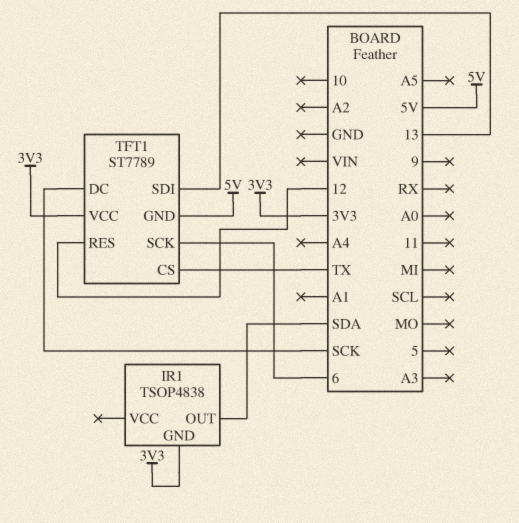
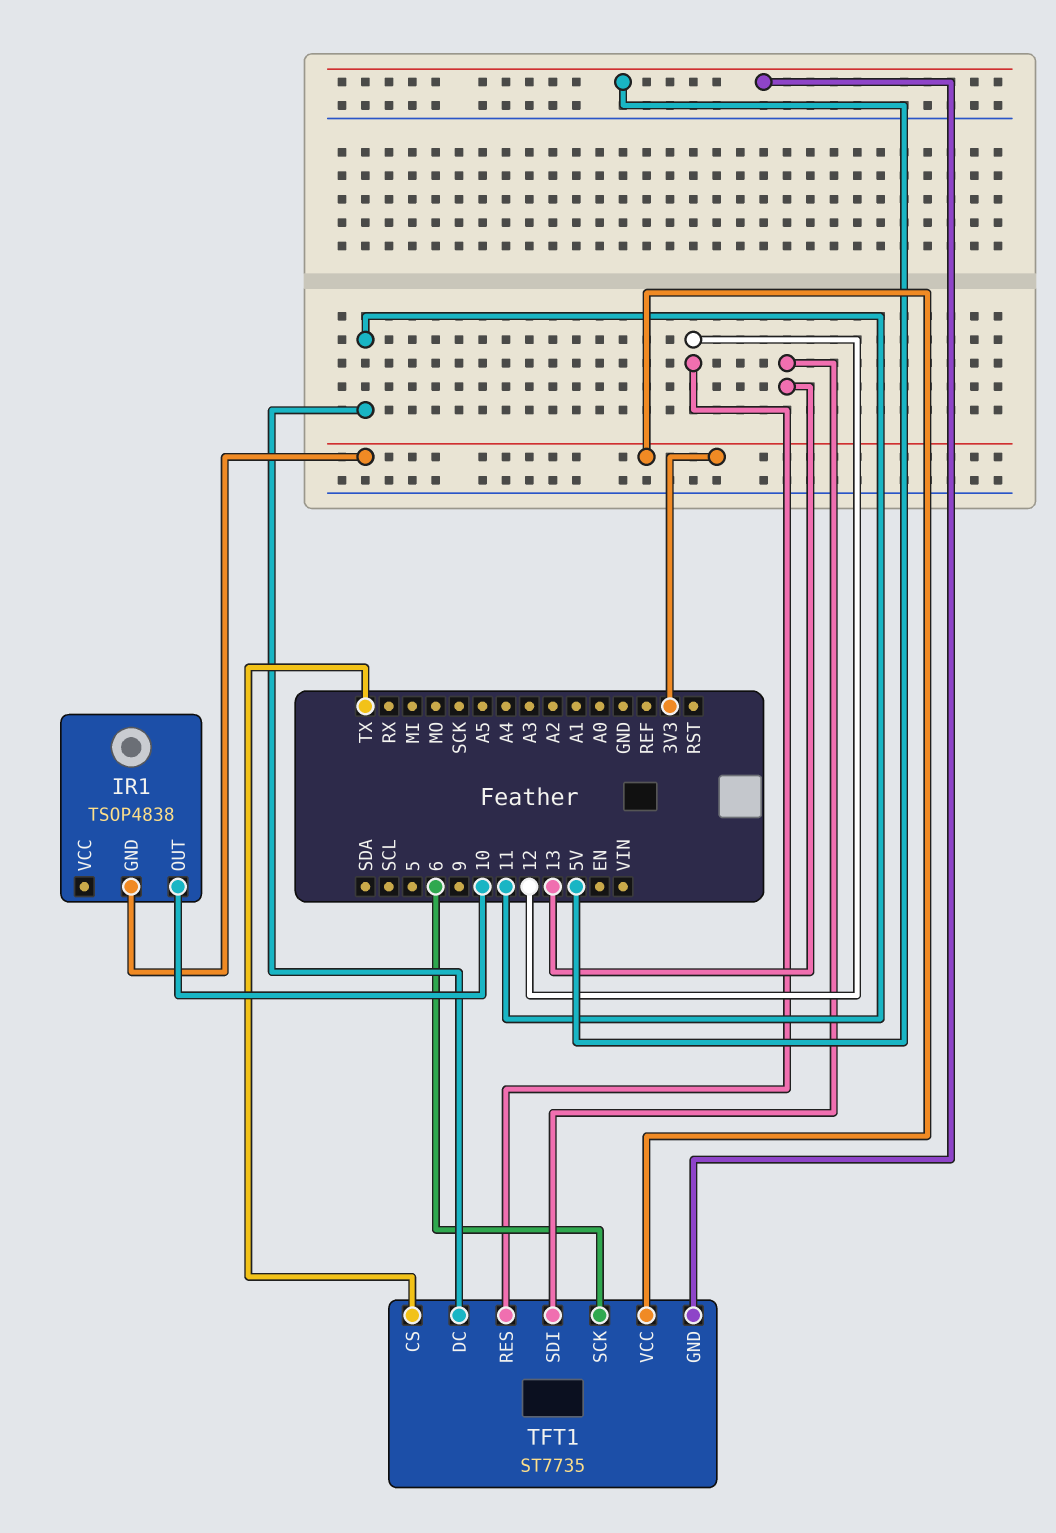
IR1 pin OUT: SDA -> 10
TFT1: ST7789 -> ST7735
TFT1 pin DC: SCK -> 11

